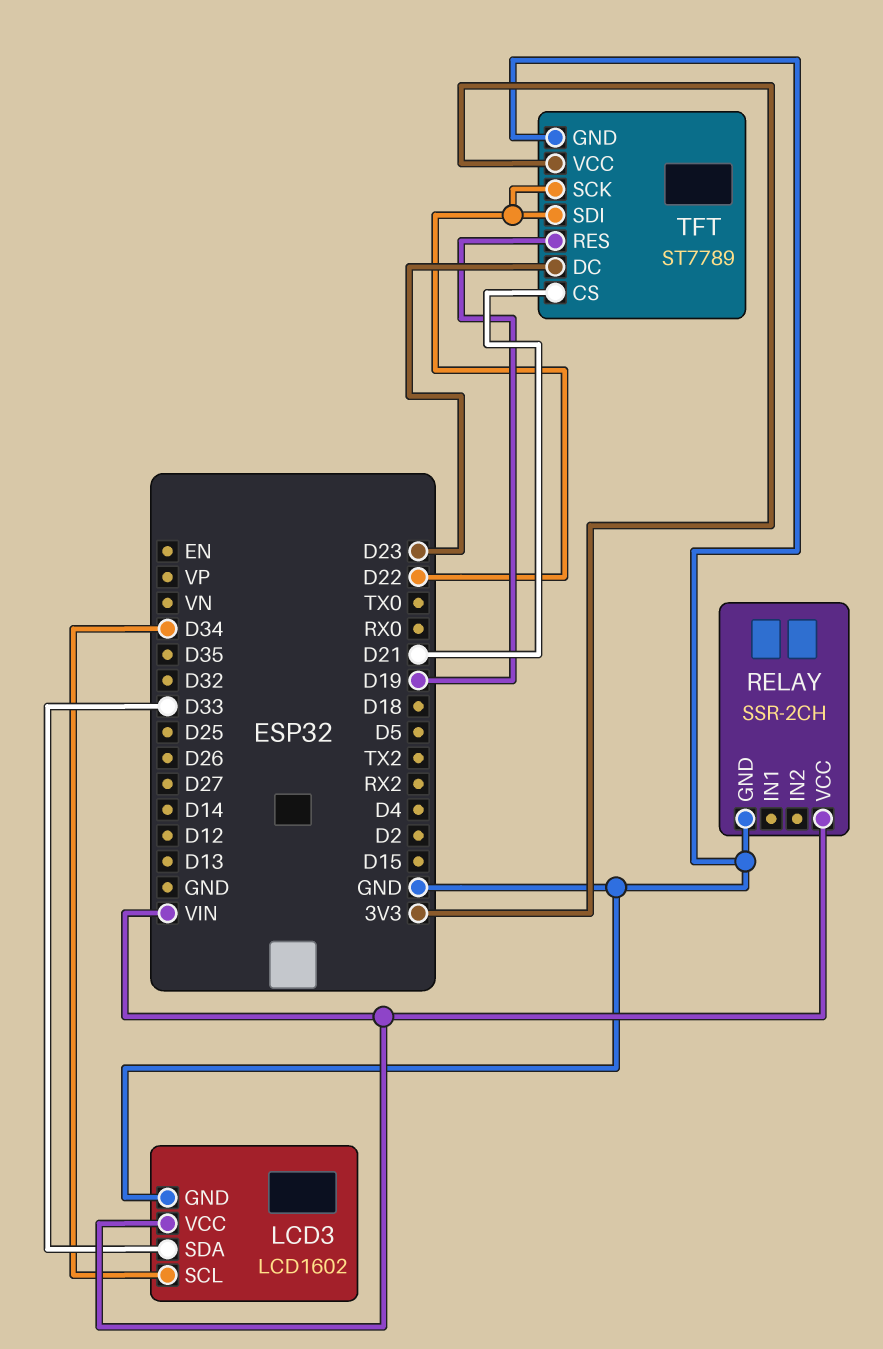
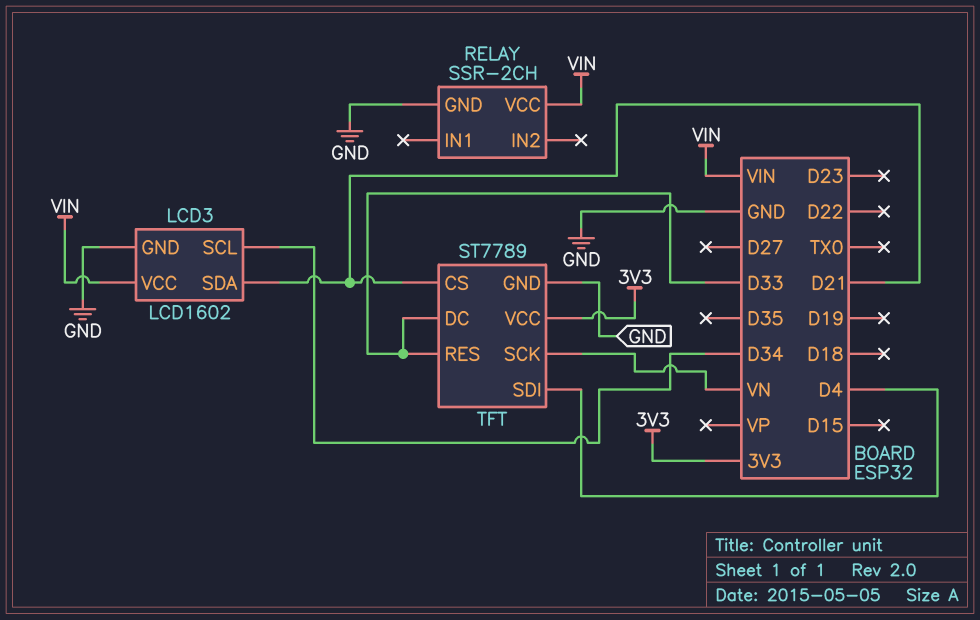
LCD3 pin SDA: D33 -> D21
TFT pin DC: D23 -> D33
TFT pin RES: D19 -> D33
TFT pin SCK: D22 -> VN
TFT pin SDI: D22 -> D4

